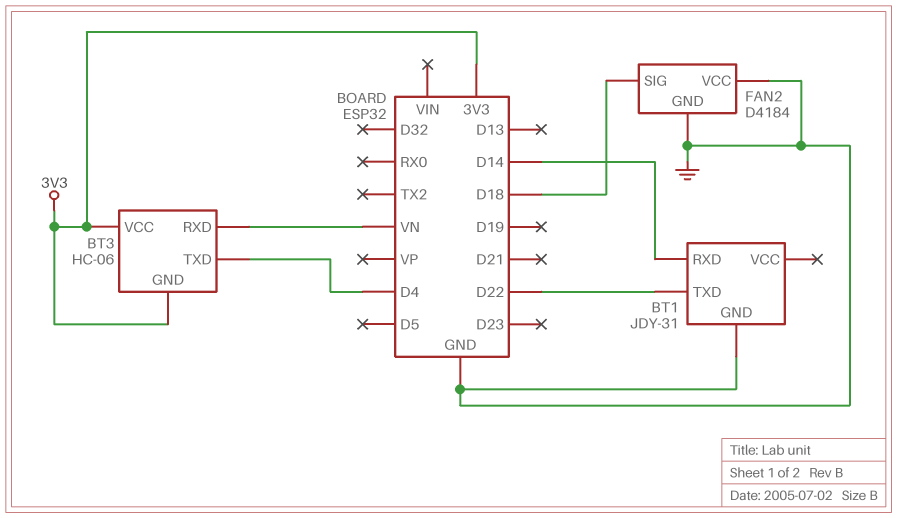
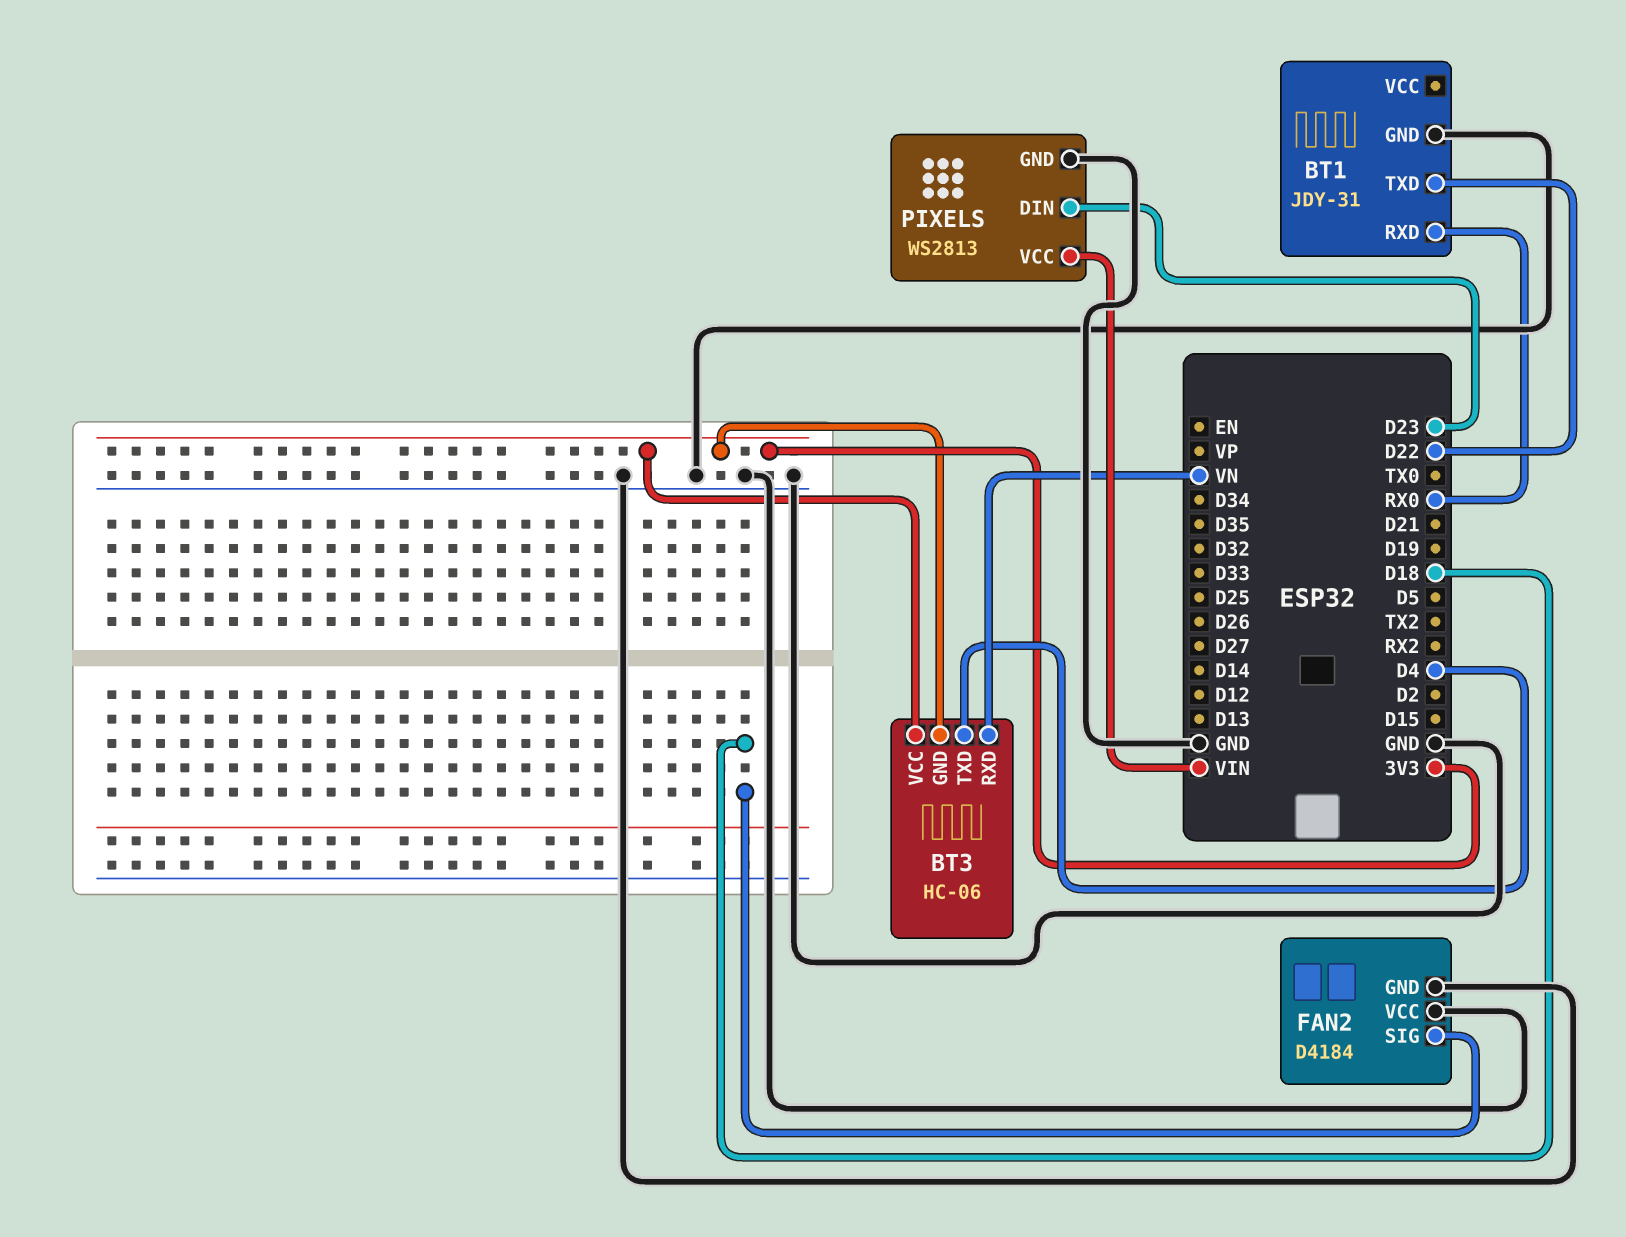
BT1 pin RXD: D14 -> RX0
PIXELS: none -> WS2813
PIXELS pin DIN: none -> D23
PIXELS pin GND: none -> GND
PIXELS pin VCC: none -> VIN

